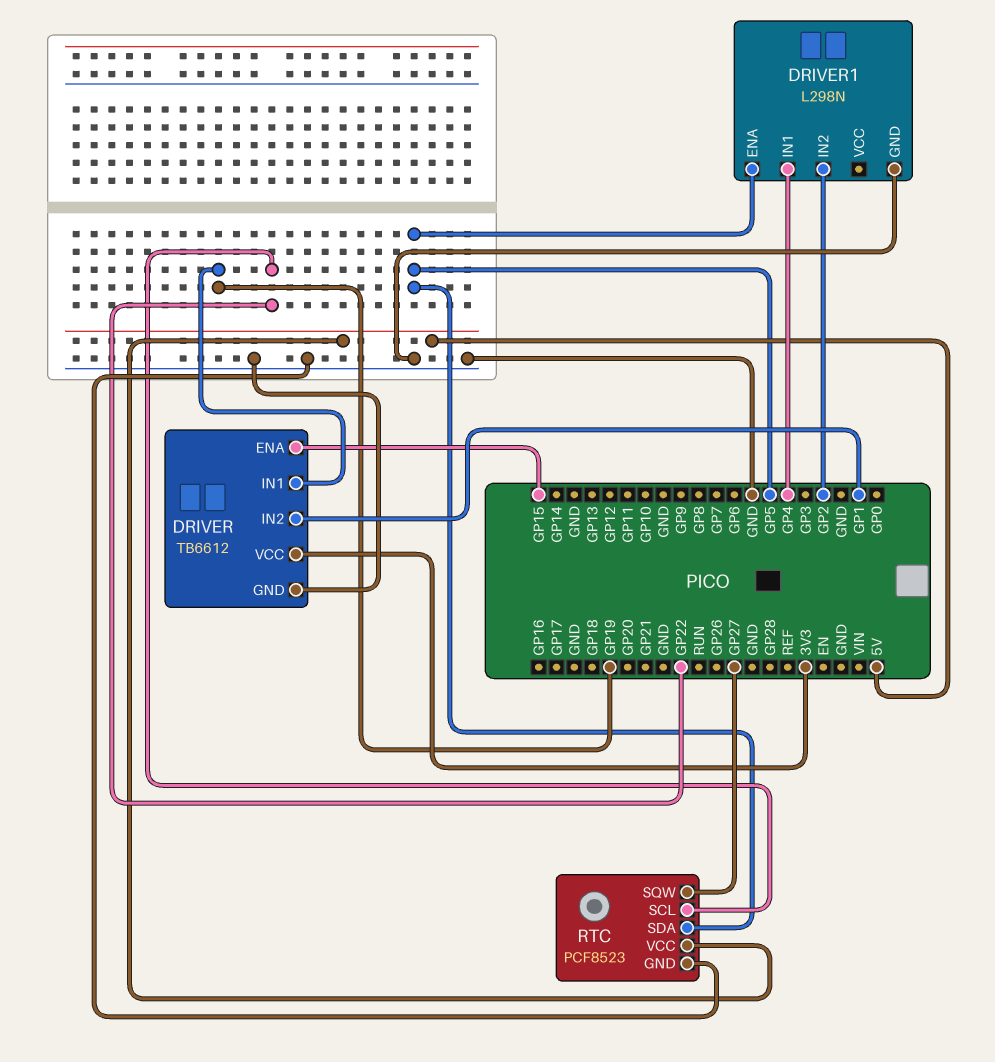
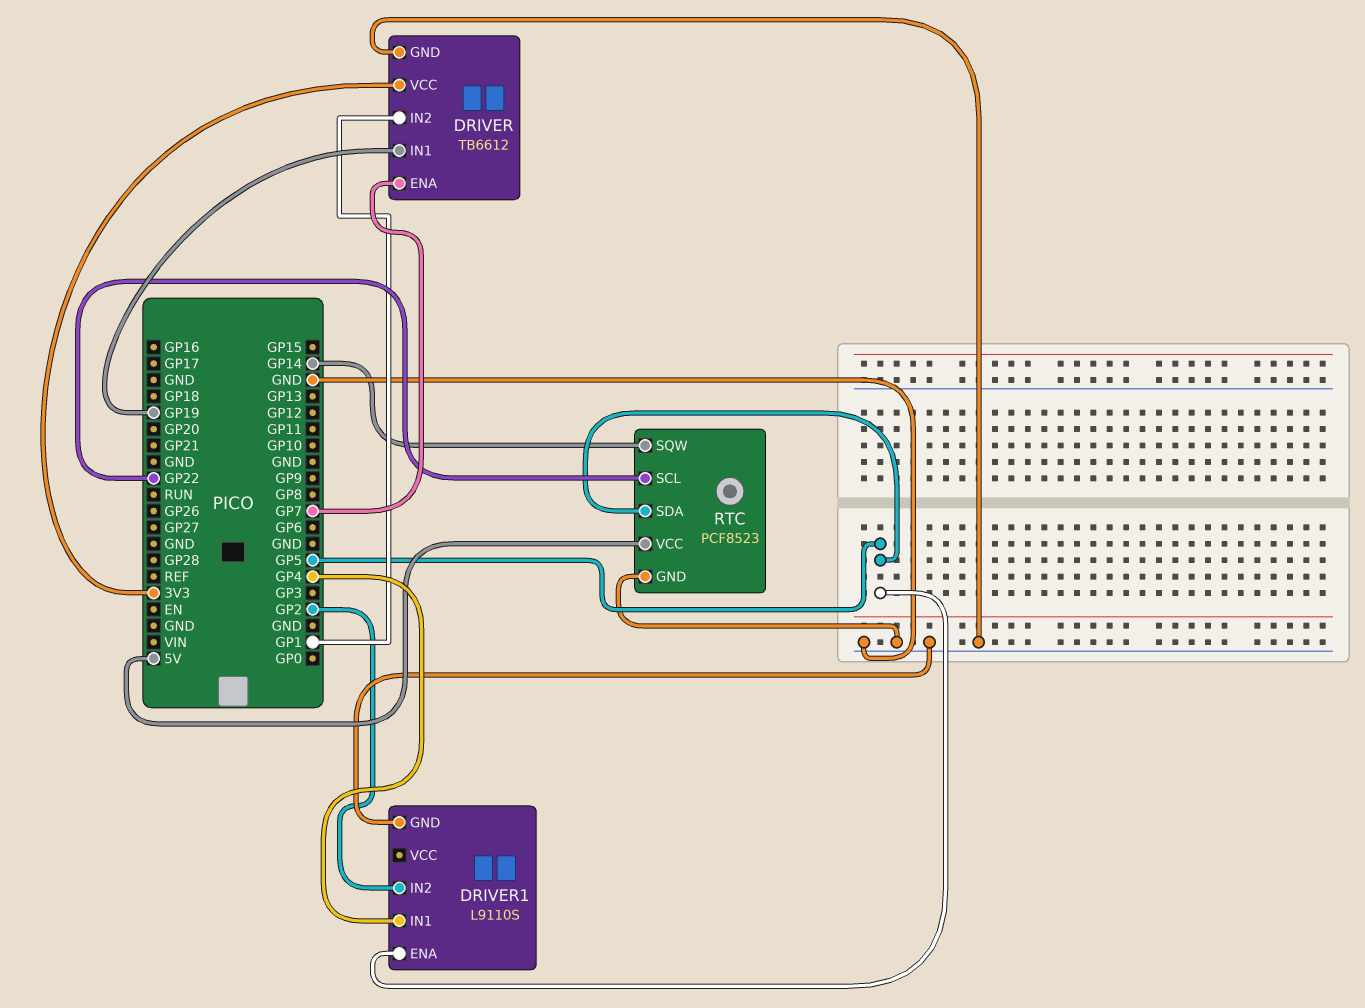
DRIVER pin ENA: GP15 -> GP7
DRIVER1: L298N -> L9110S
RTC pin SQW: GP27 -> GP14

